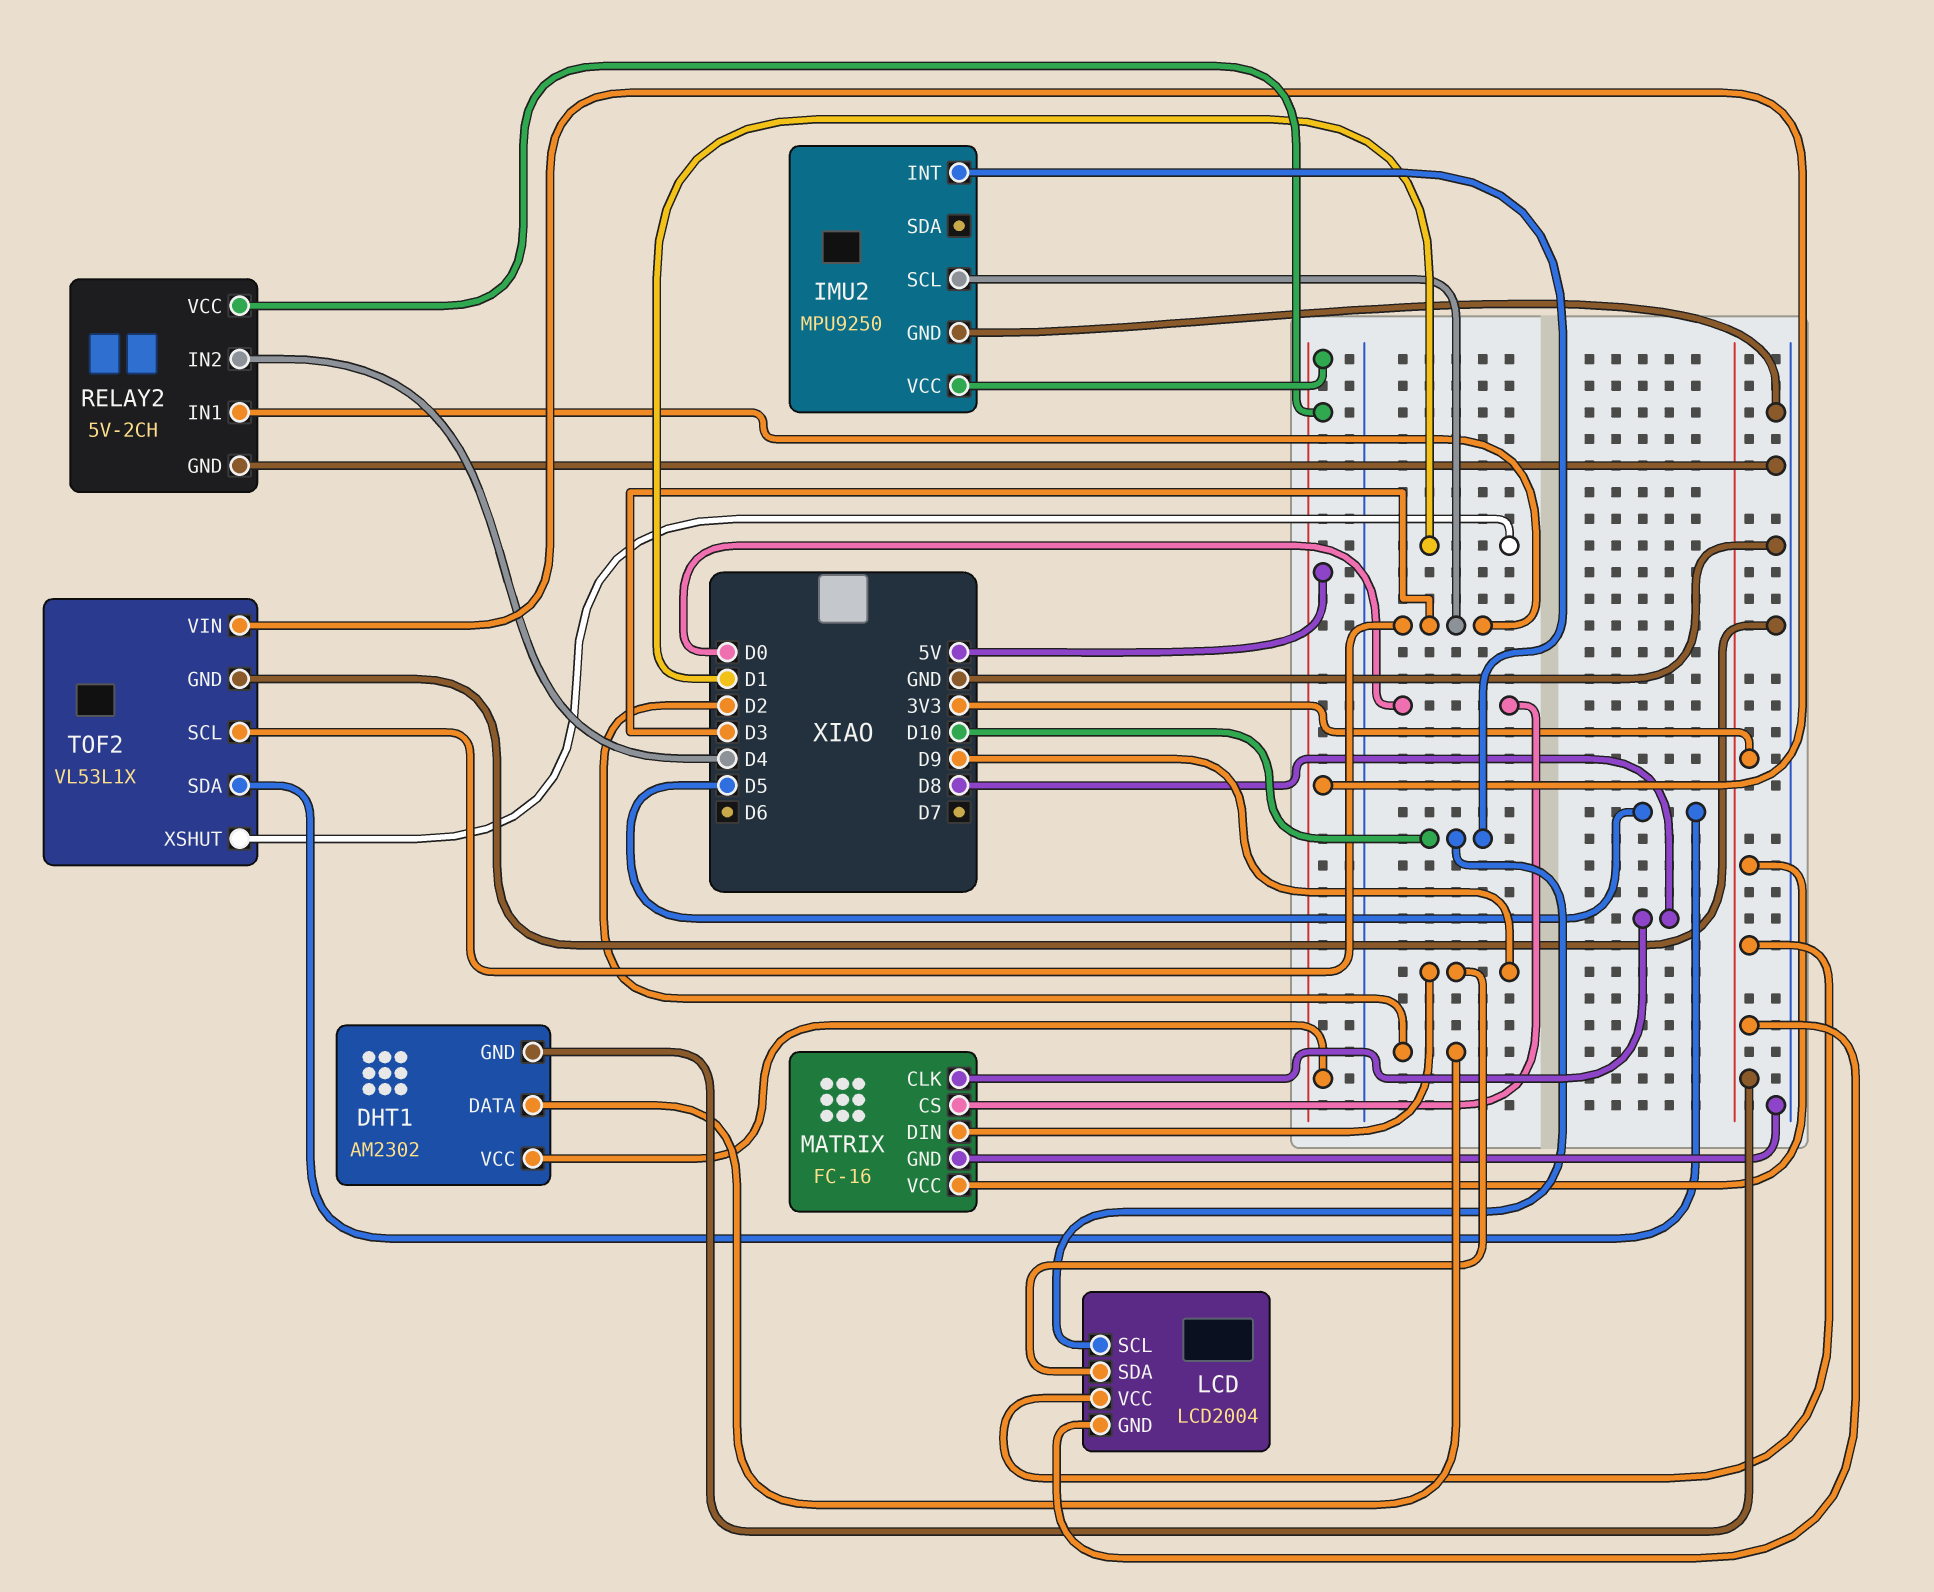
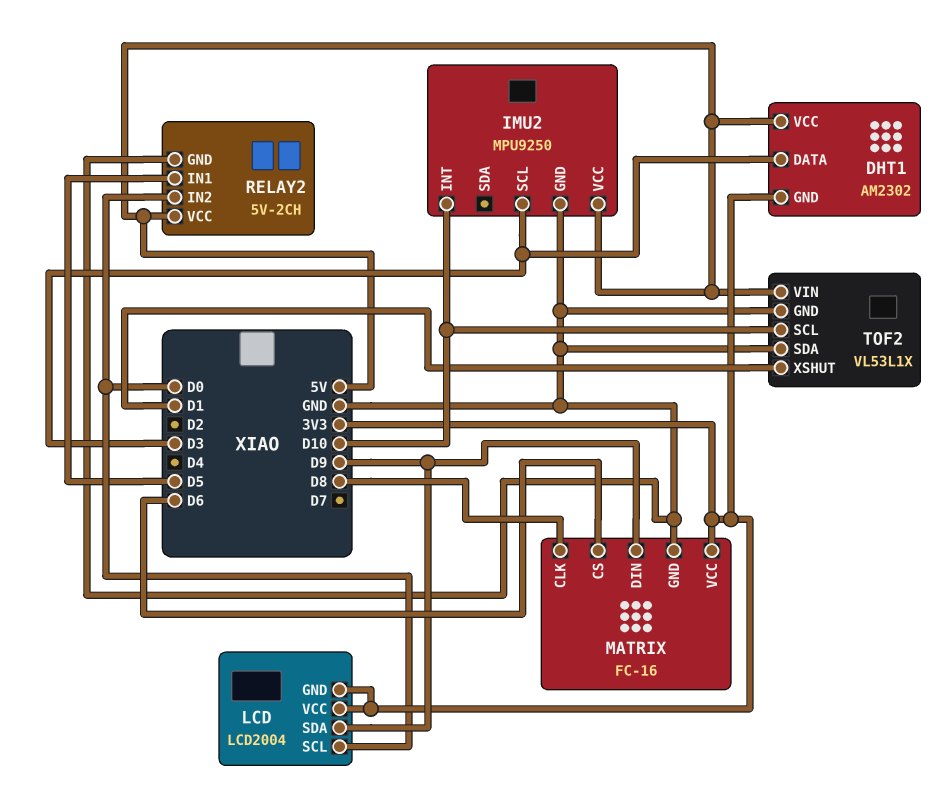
DHT1 pin DATA: D2 -> D3
LCD pin SCL: D10 -> D0
MATRIX pin CS: D0 -> D6
RELAY2 pin IN1: D3 -> D5
RELAY2 pin IN2: D4 -> D0
TOF2 pin SCL: D3 -> D10
TOF2 pin SDA: D5 -> GND

